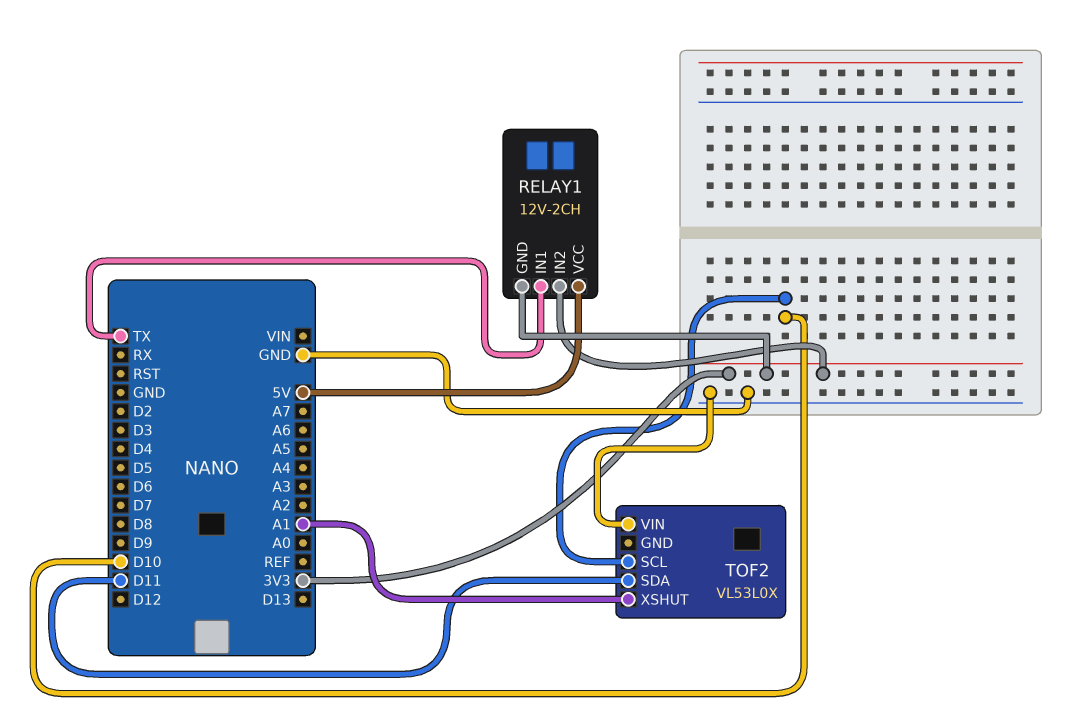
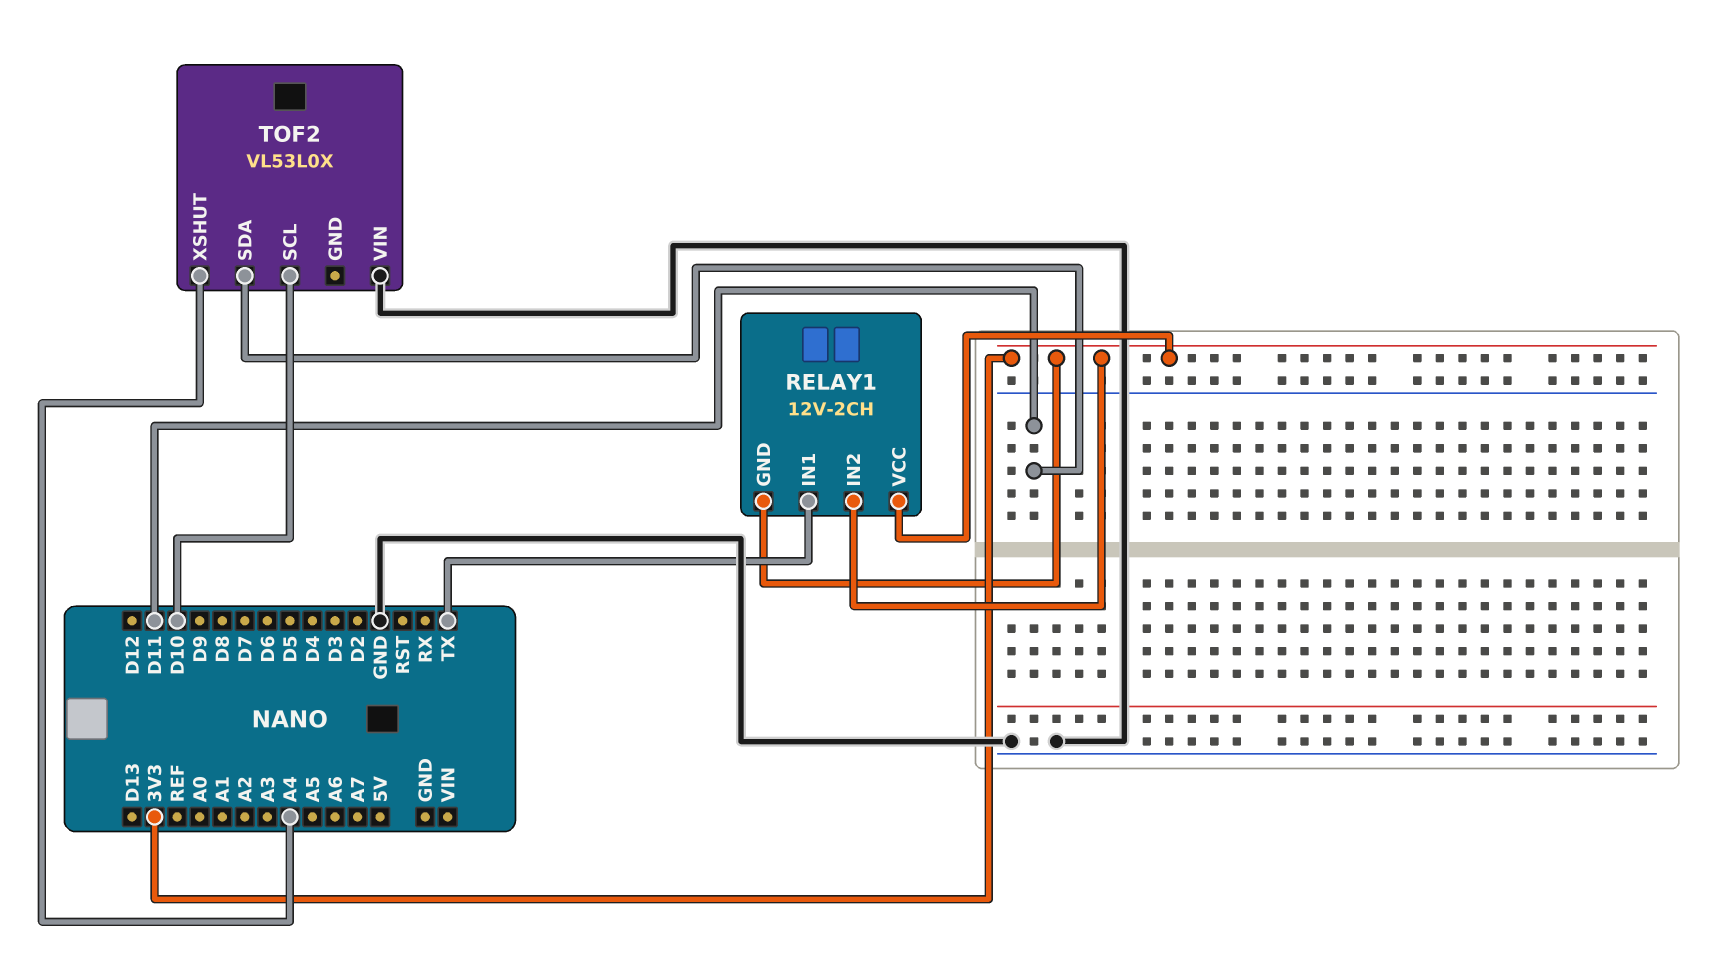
RELAY1 pin VCC: 5V -> 3V3
TOF2 pin XSHUT: A1 -> A4

